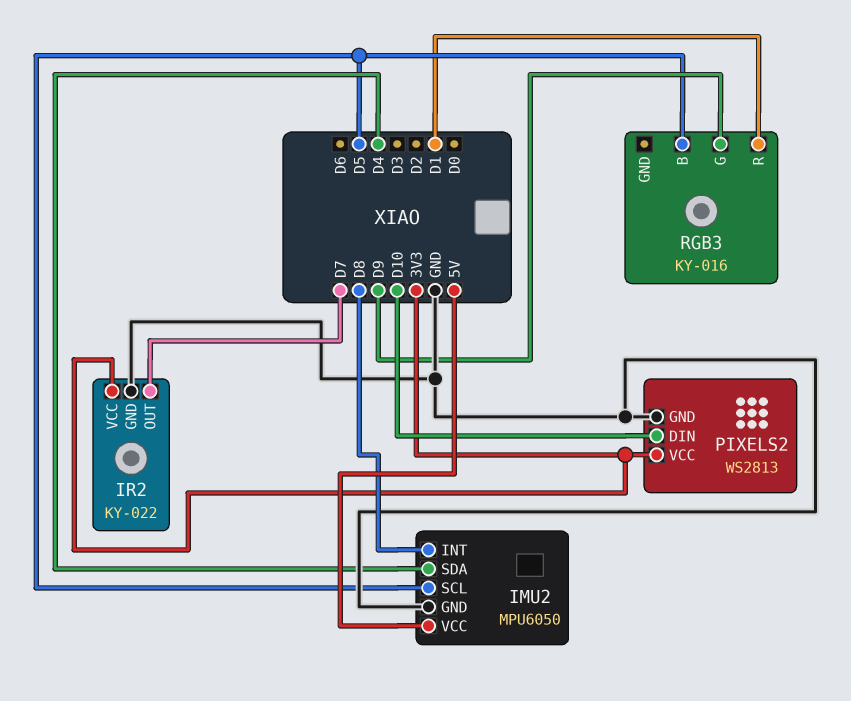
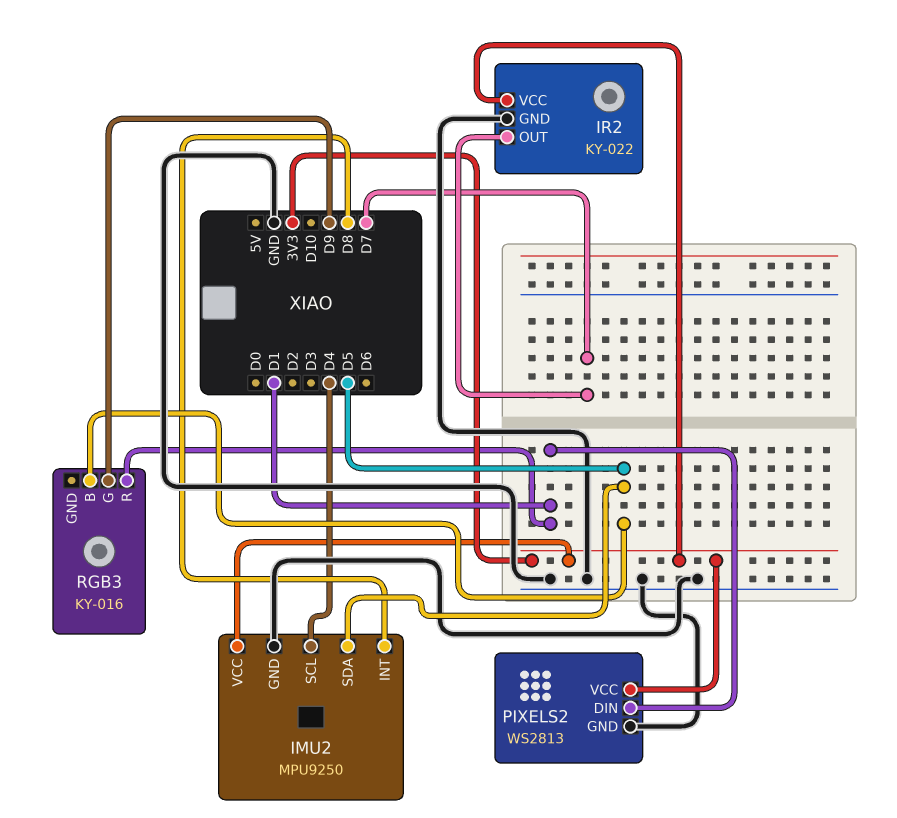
IMU2: MPU6050 -> MPU9250
IMU2 pin SCL: D5 -> D4
IMU2 pin SDA: D4 -> D5
IMU2 pin VCC: 5V -> 3V3
PIXELS2 pin DIN: D10 -> D1

